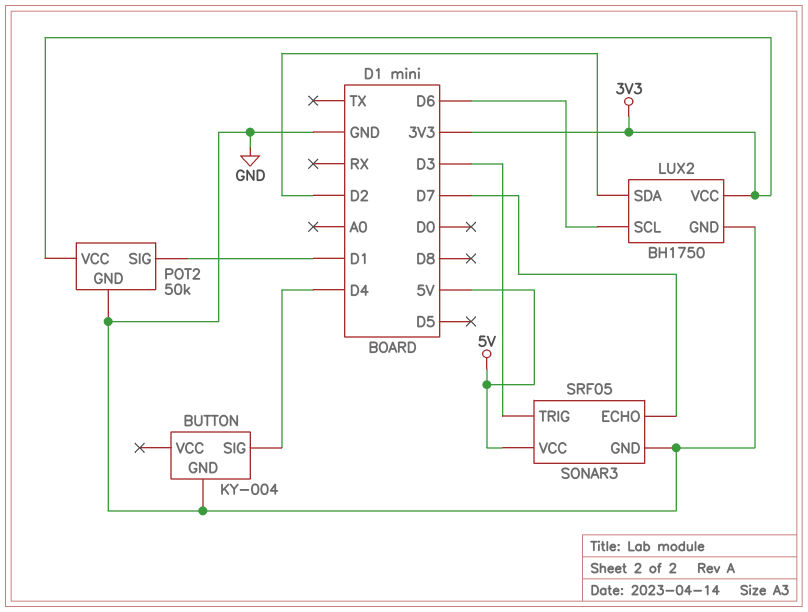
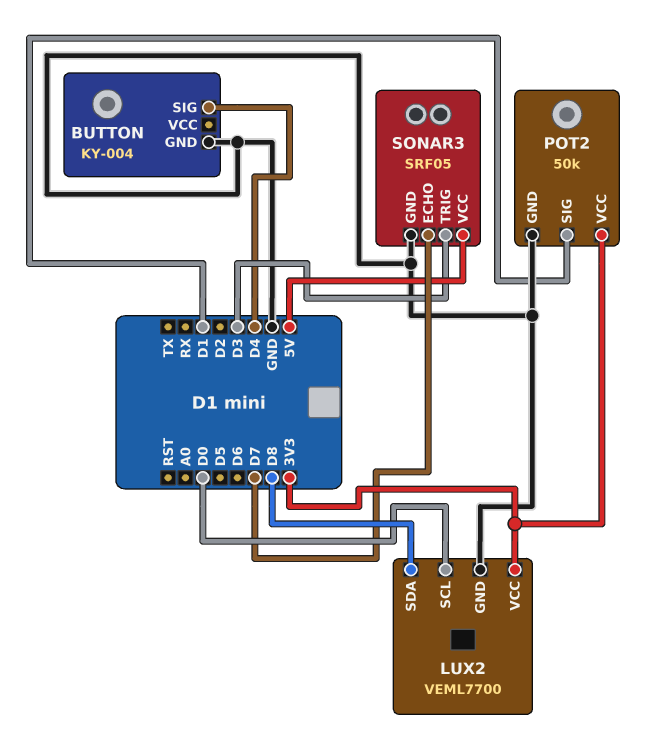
LUX2: BH1750 -> VEML7700
LUX2 pin SCL: D6 -> D0
LUX2 pin SDA: D2 -> D8

